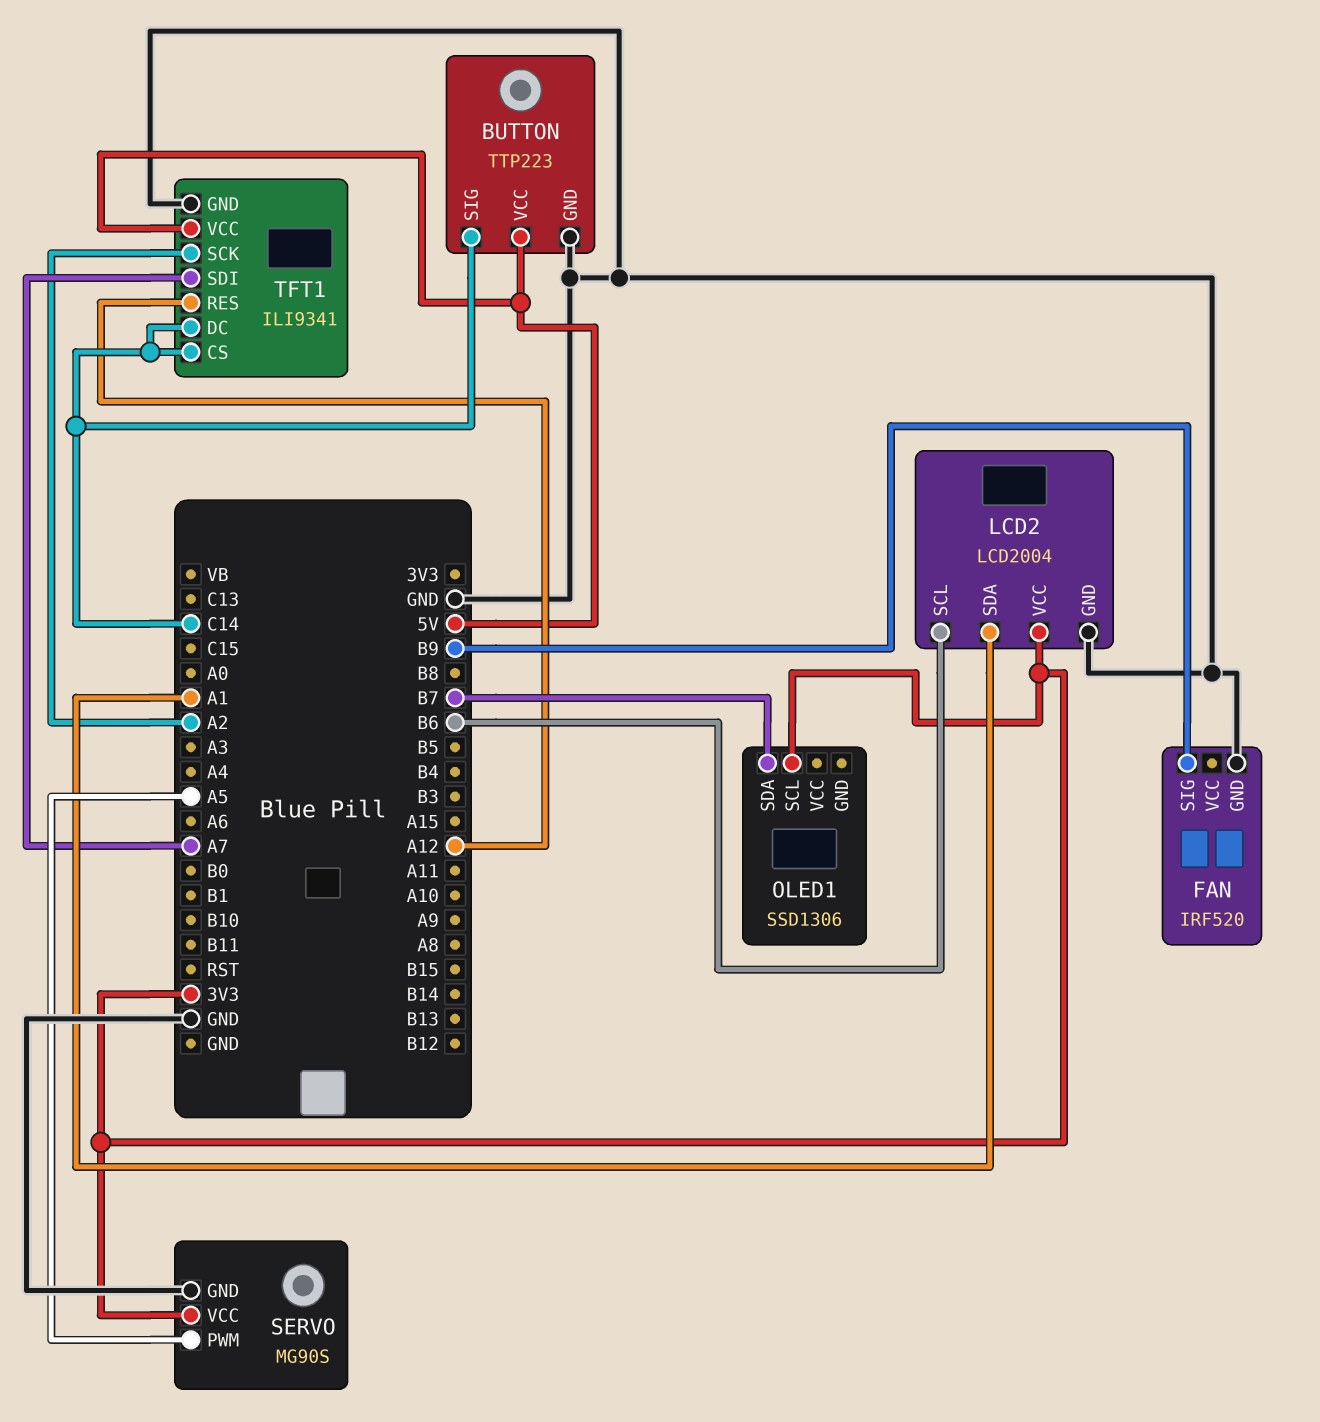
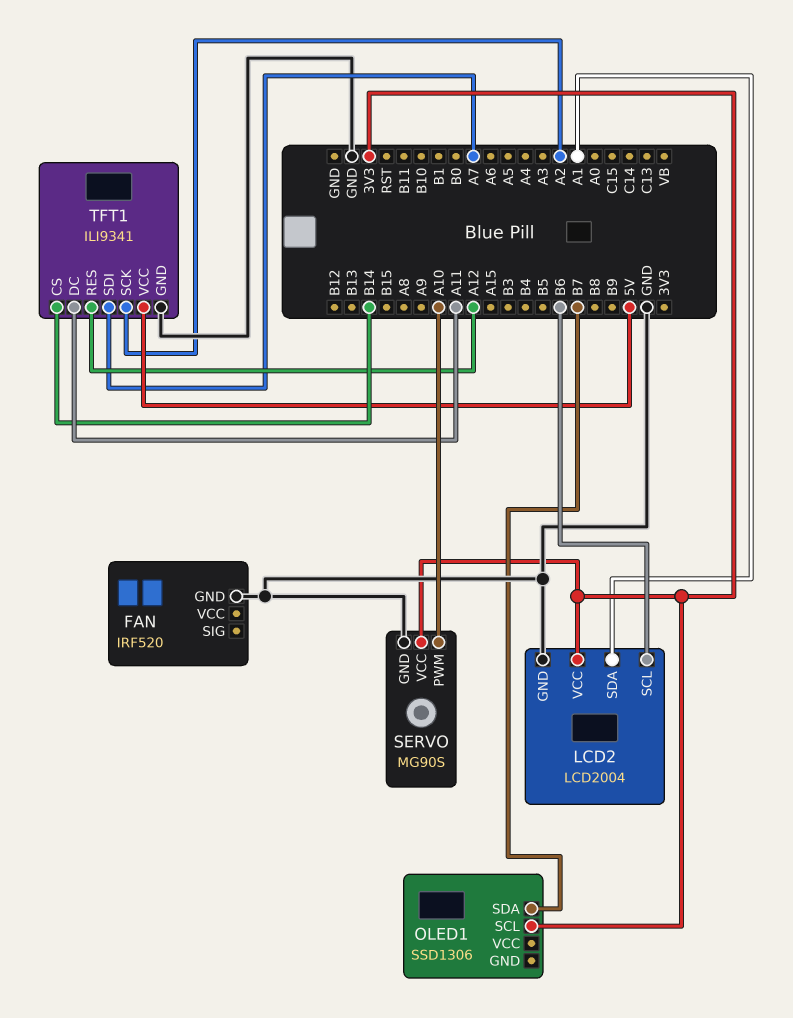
BUTTON: TTP223 -> none
BUTTON pin GND: GND -> none
BUTTON pin SIG: C14 -> none
BUTTON pin VCC: 5V -> none
FAN pin SIG: B9 -> none
SERVO pin PWM: A5 -> A10
TFT1 pin CS: C14 -> B14
TFT1 pin DC: C14 -> A11

